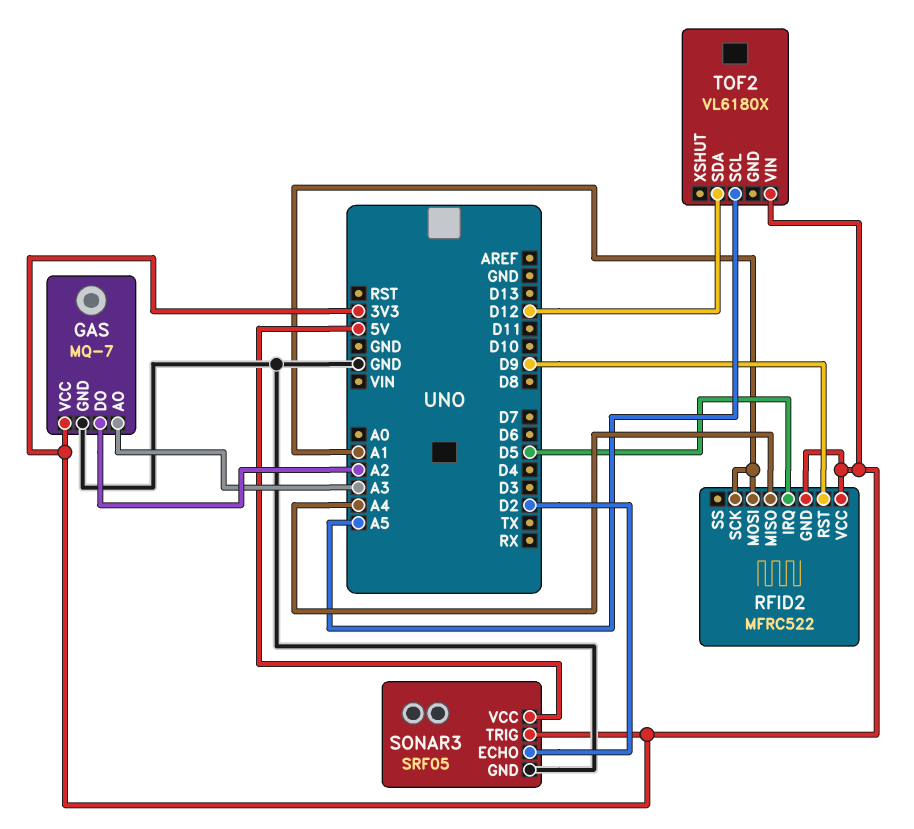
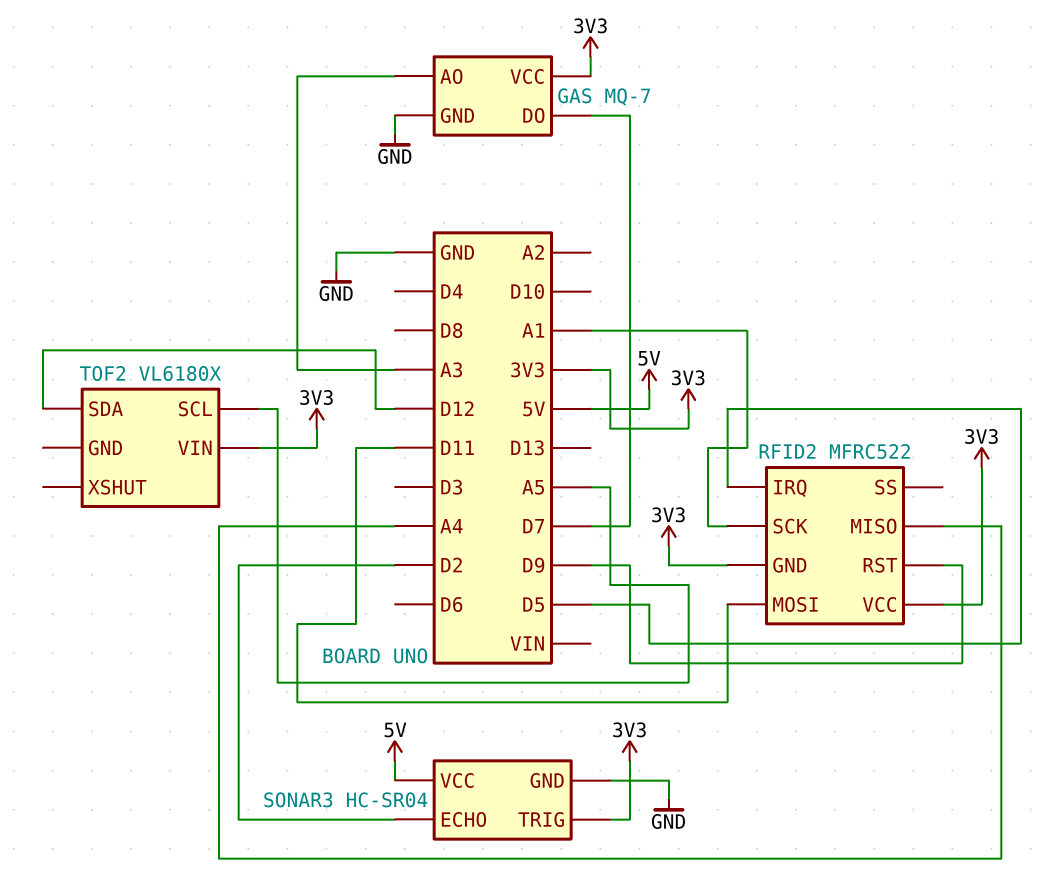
GAS pin DO: A2 -> D7
RFID2 pin MOSI: A1 -> D11
SONAR3: SRF05 -> HC-SR04

